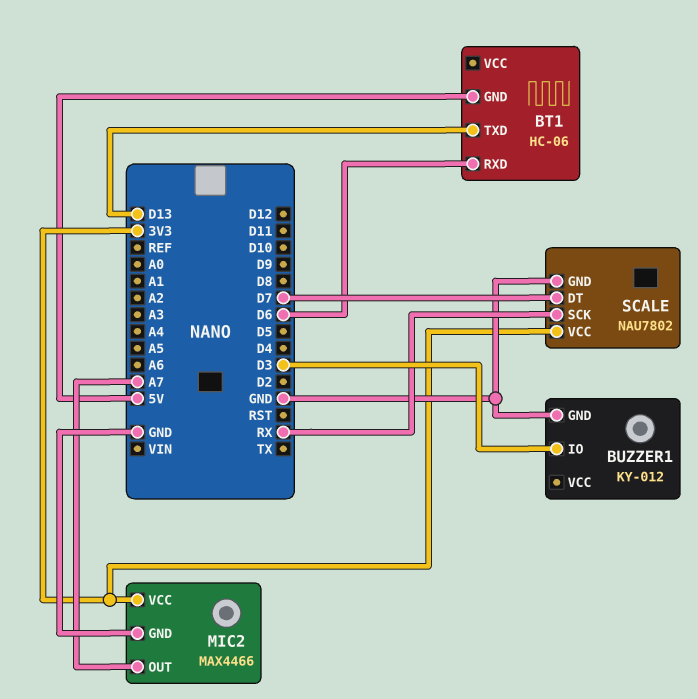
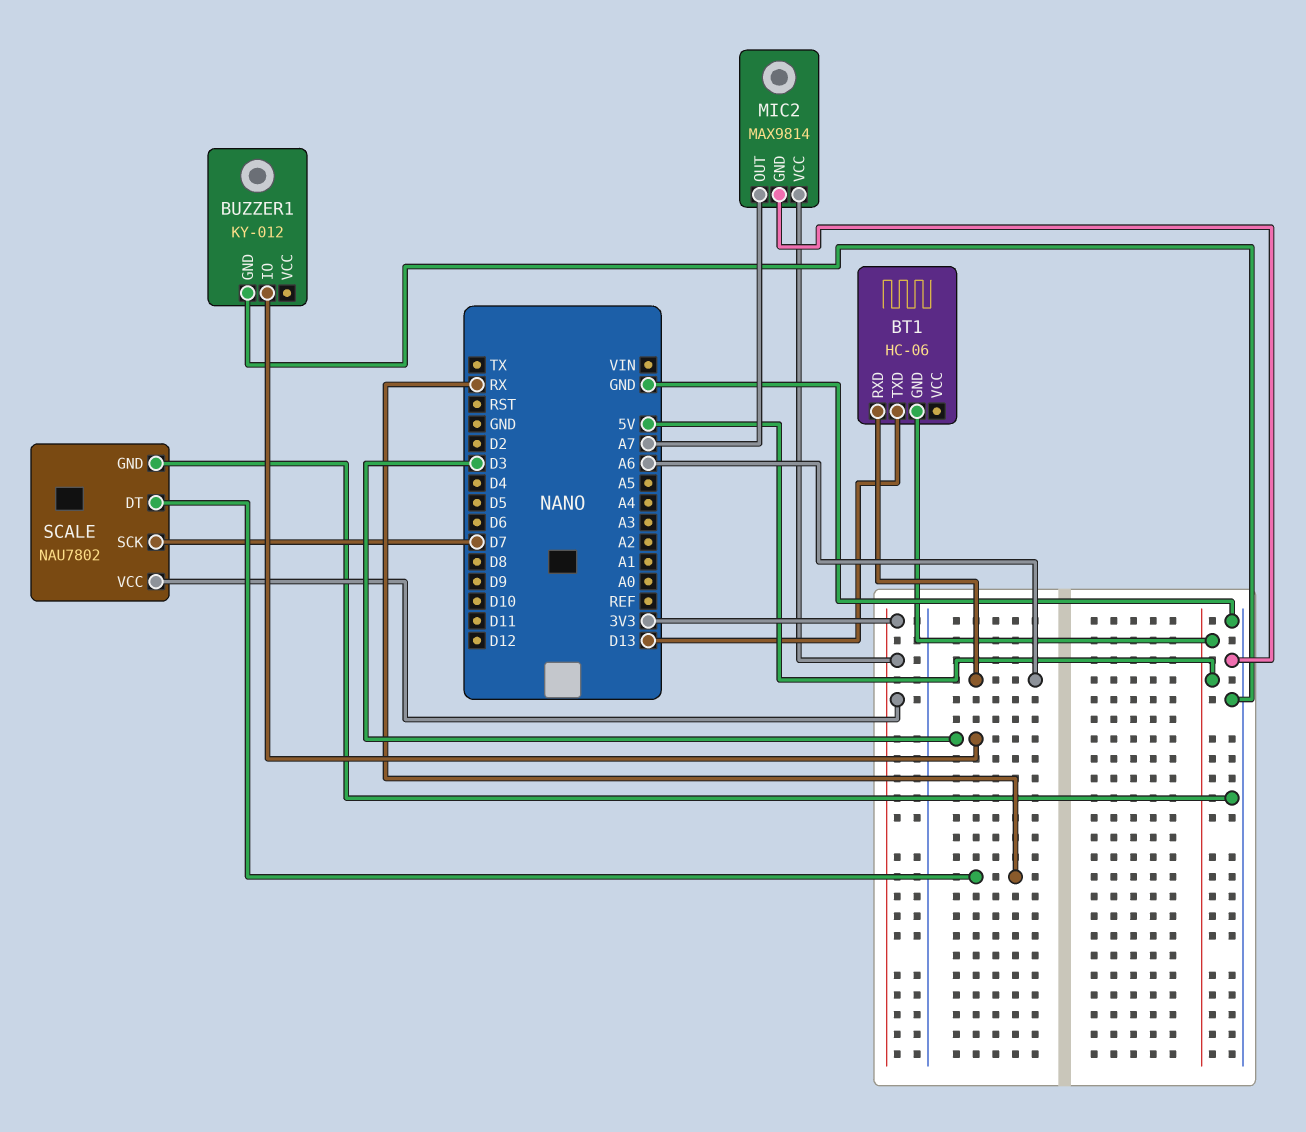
BT1 pin RXD: D6 -> A6
MIC2: MAX4466 -> MAX9814
SCALE pin DT: D7 -> RX
SCALE pin SCK: RX -> D7

